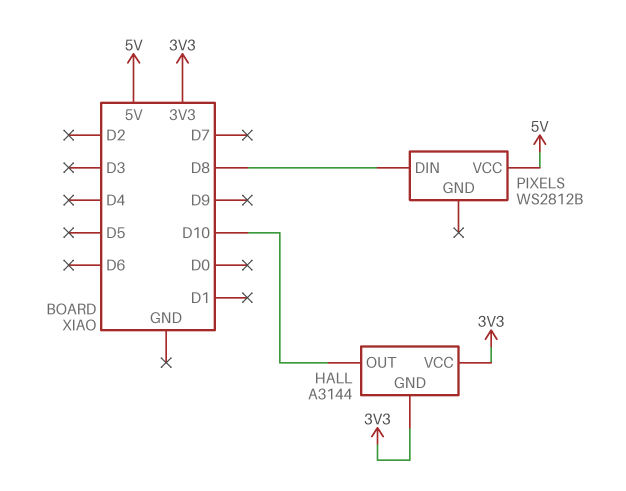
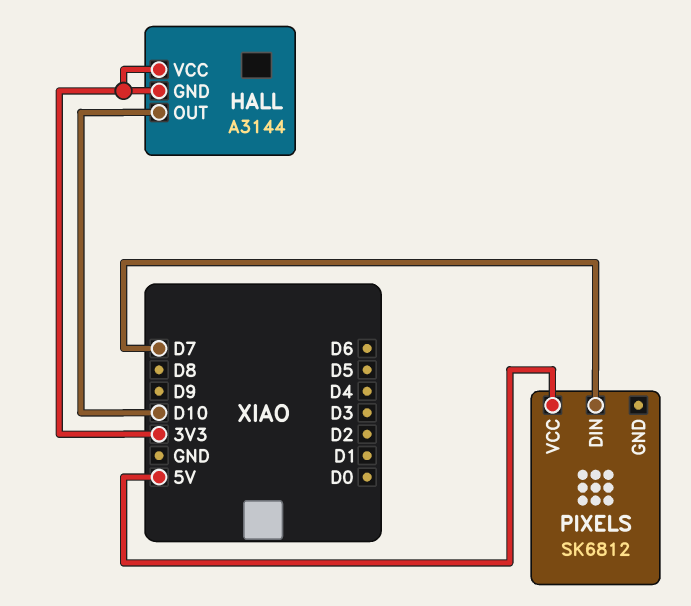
PIXELS: WS2812B -> SK6812
PIXELS pin DIN: D8 -> D7

